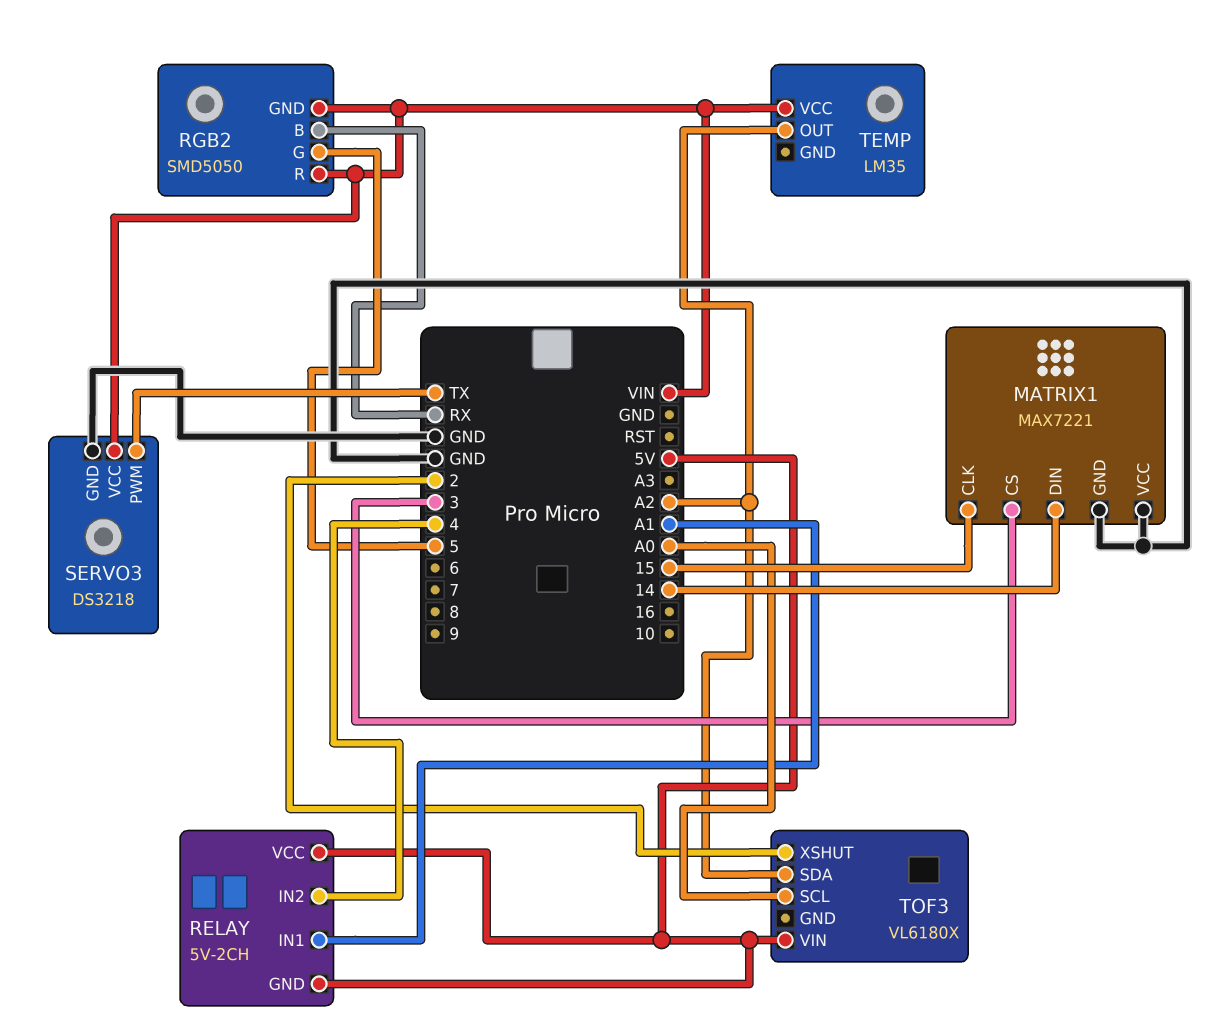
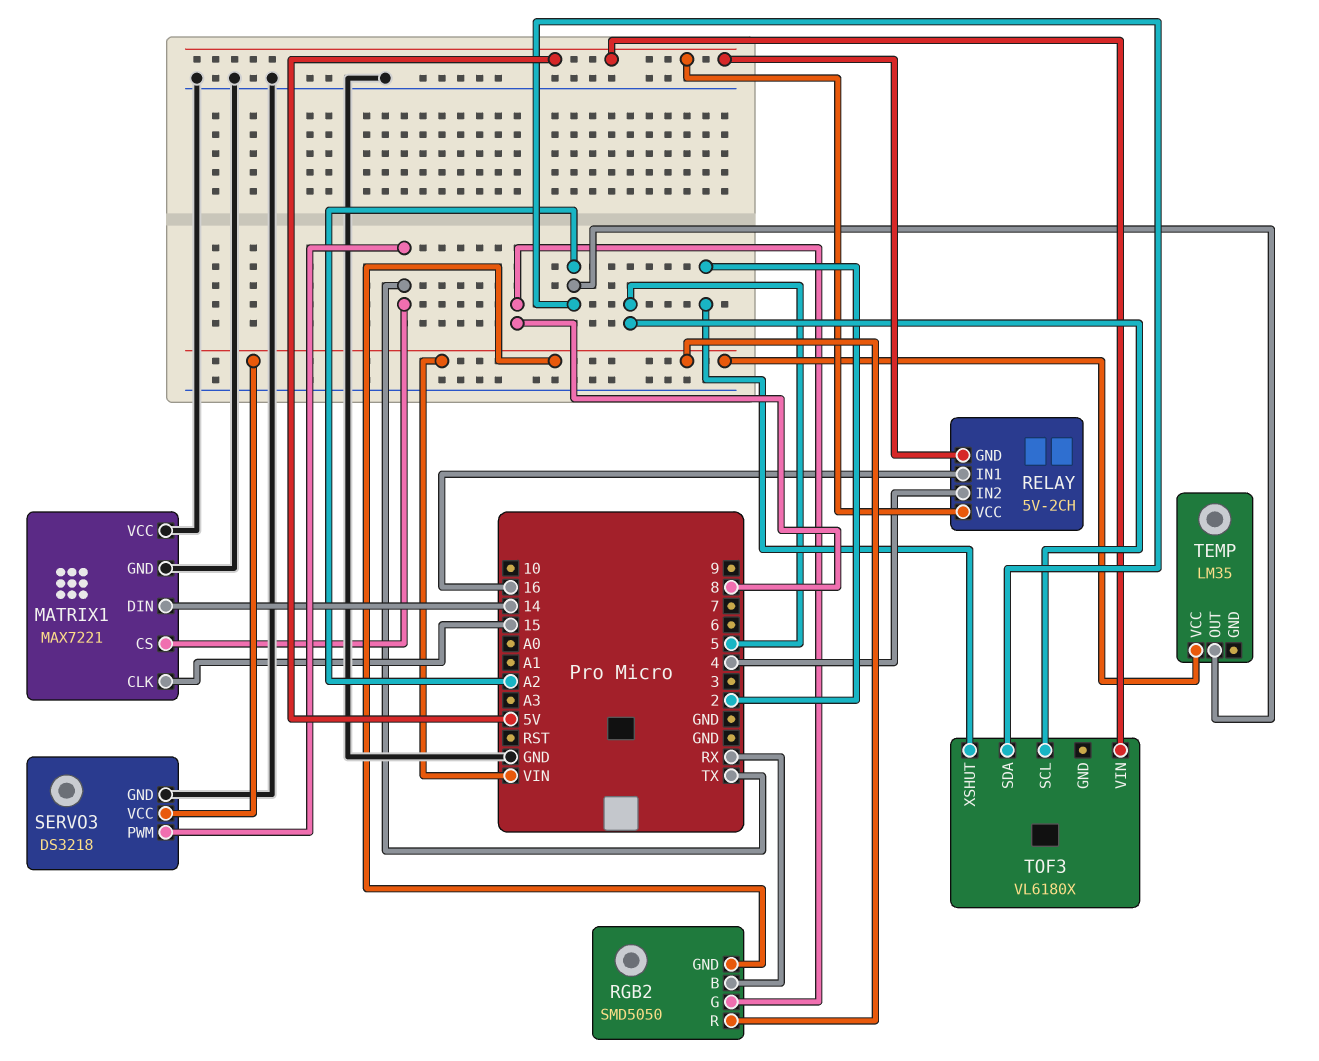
MATRIX1 pin CS: 3 -> TX
RELAY pin IN1: A1 -> 16
RGB2 pin G: 5 -> 8
TOF3 pin SCL: A0 -> 5

